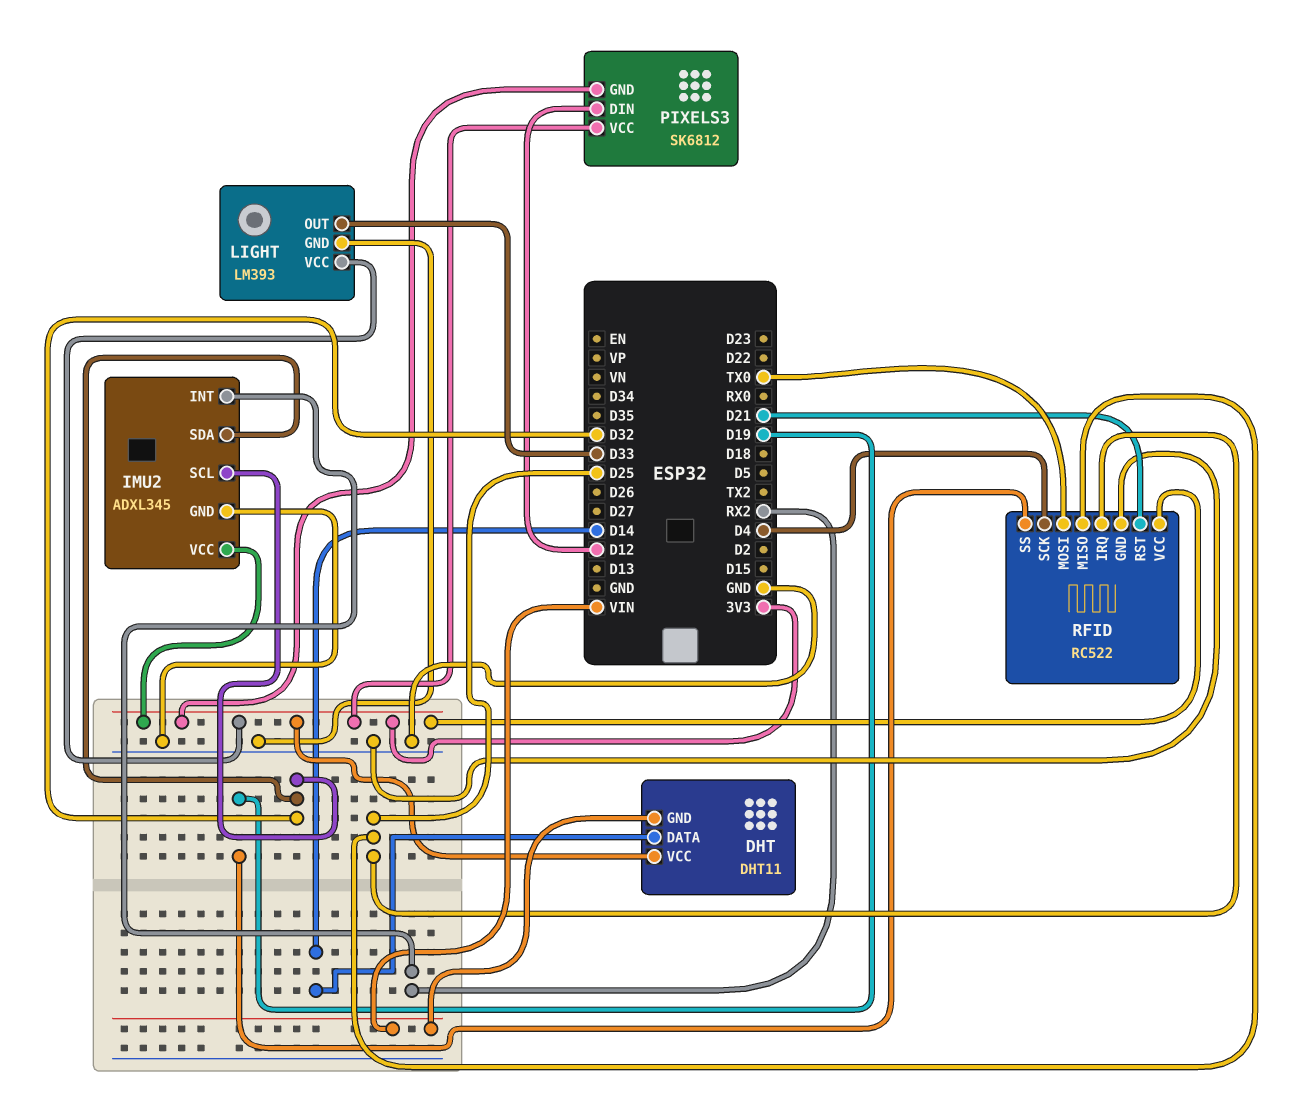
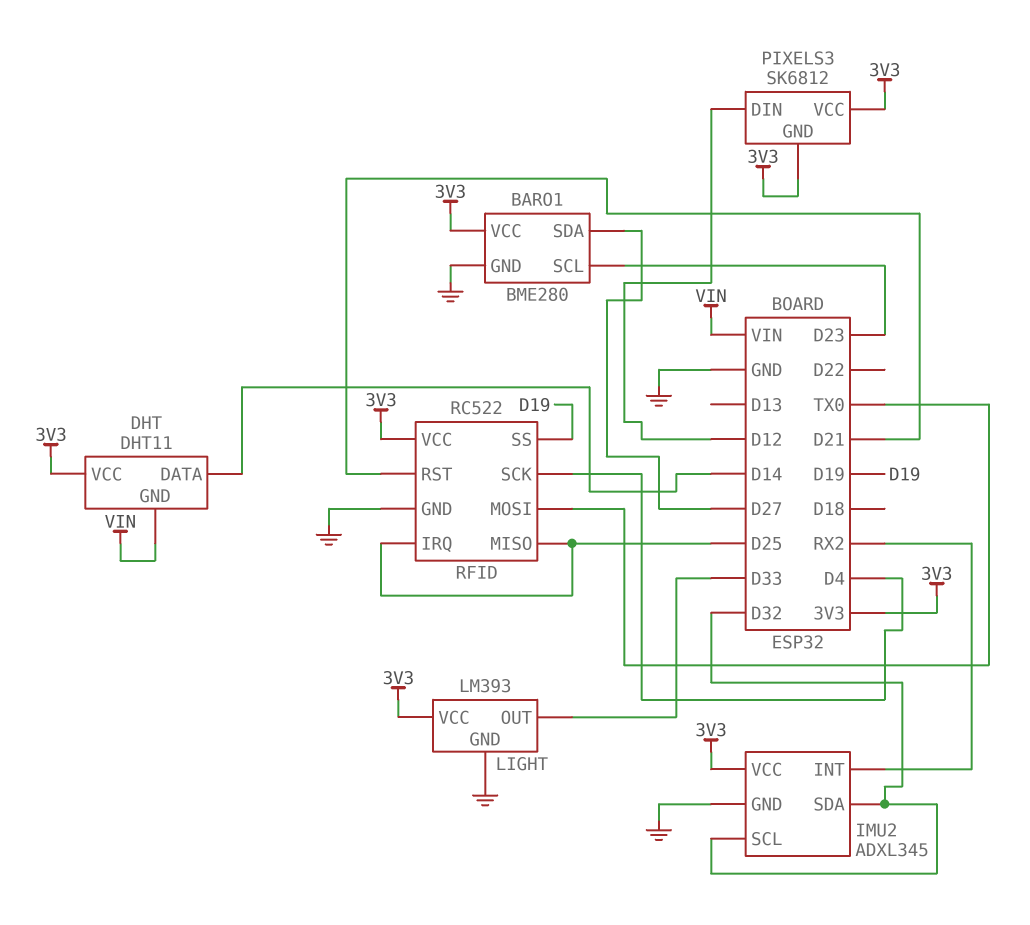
BARO1: none -> BME280
BARO1 pin GND: none -> GND
BARO1 pin SCL: none -> D23
BARO1 pin SDA: none -> D27
BARO1 pin VCC: none -> 3V3

